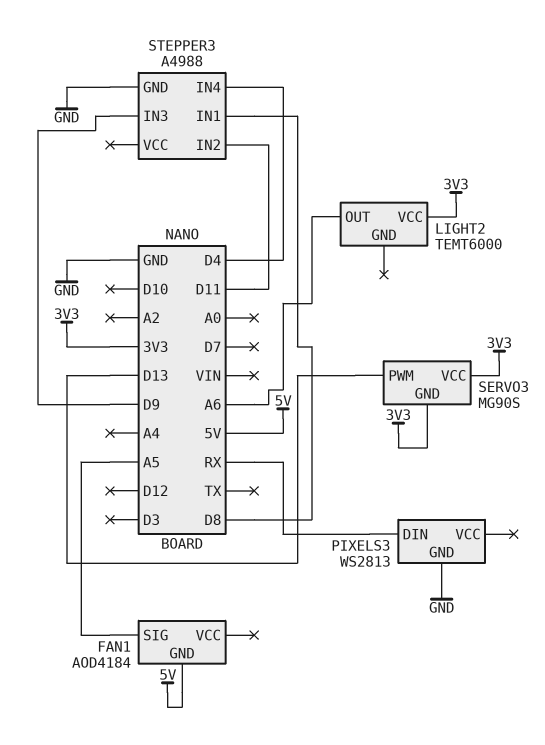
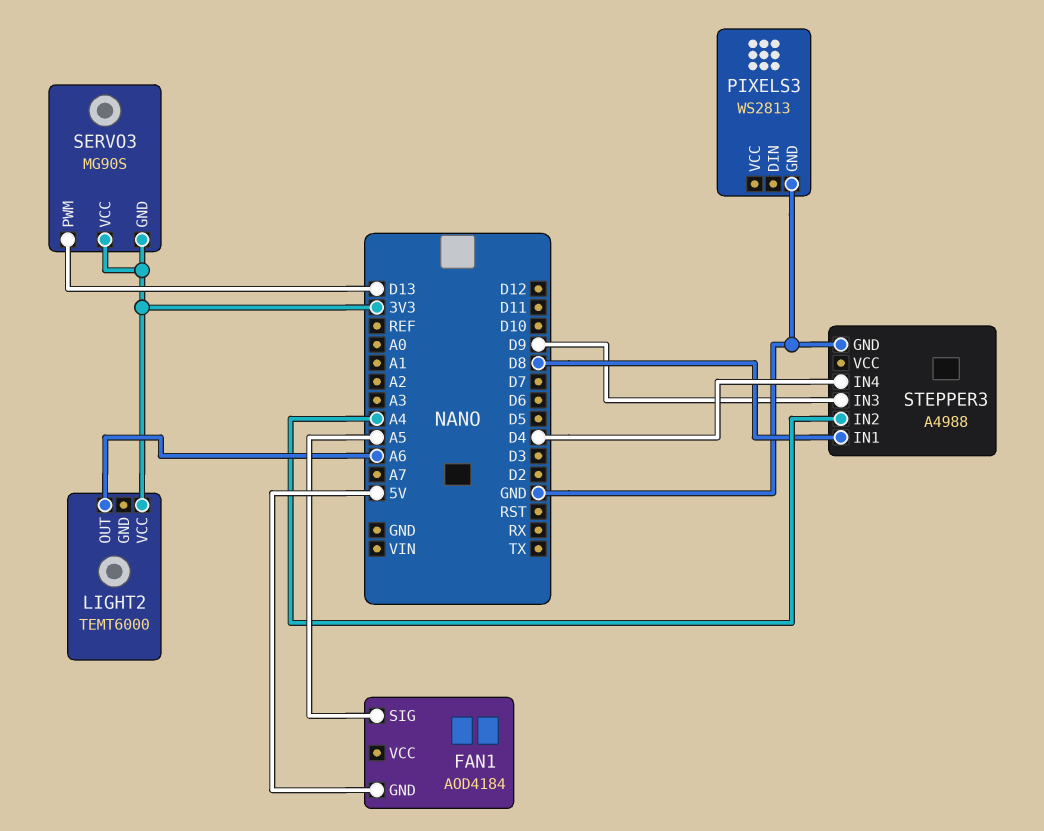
PIXELS3 pin DIN: RX -> none
STEPPER3 pin IN2: D11 -> A4

